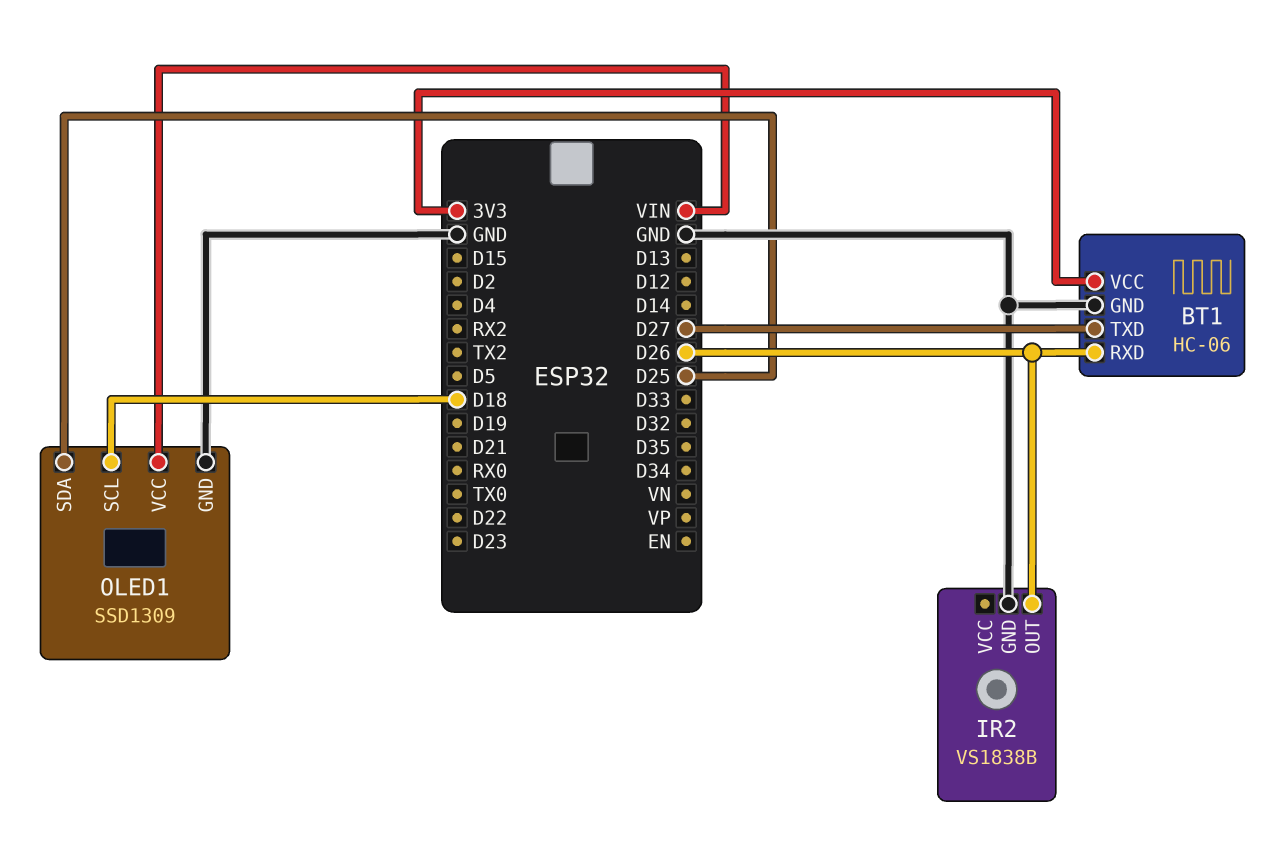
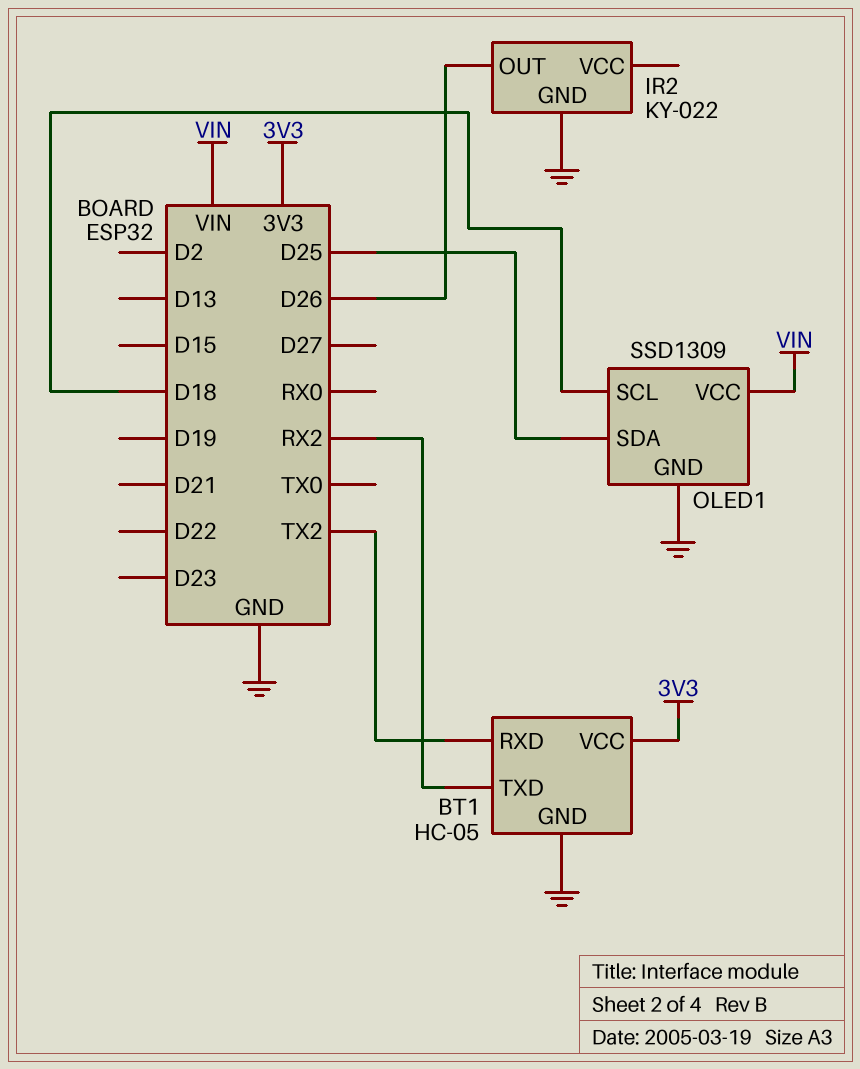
BT1: HC-06 -> HC-05
BT1 pin RXD: D26 -> TX2
BT1 pin TXD: D27 -> RX2
IR2: VS1838B -> KY-022

